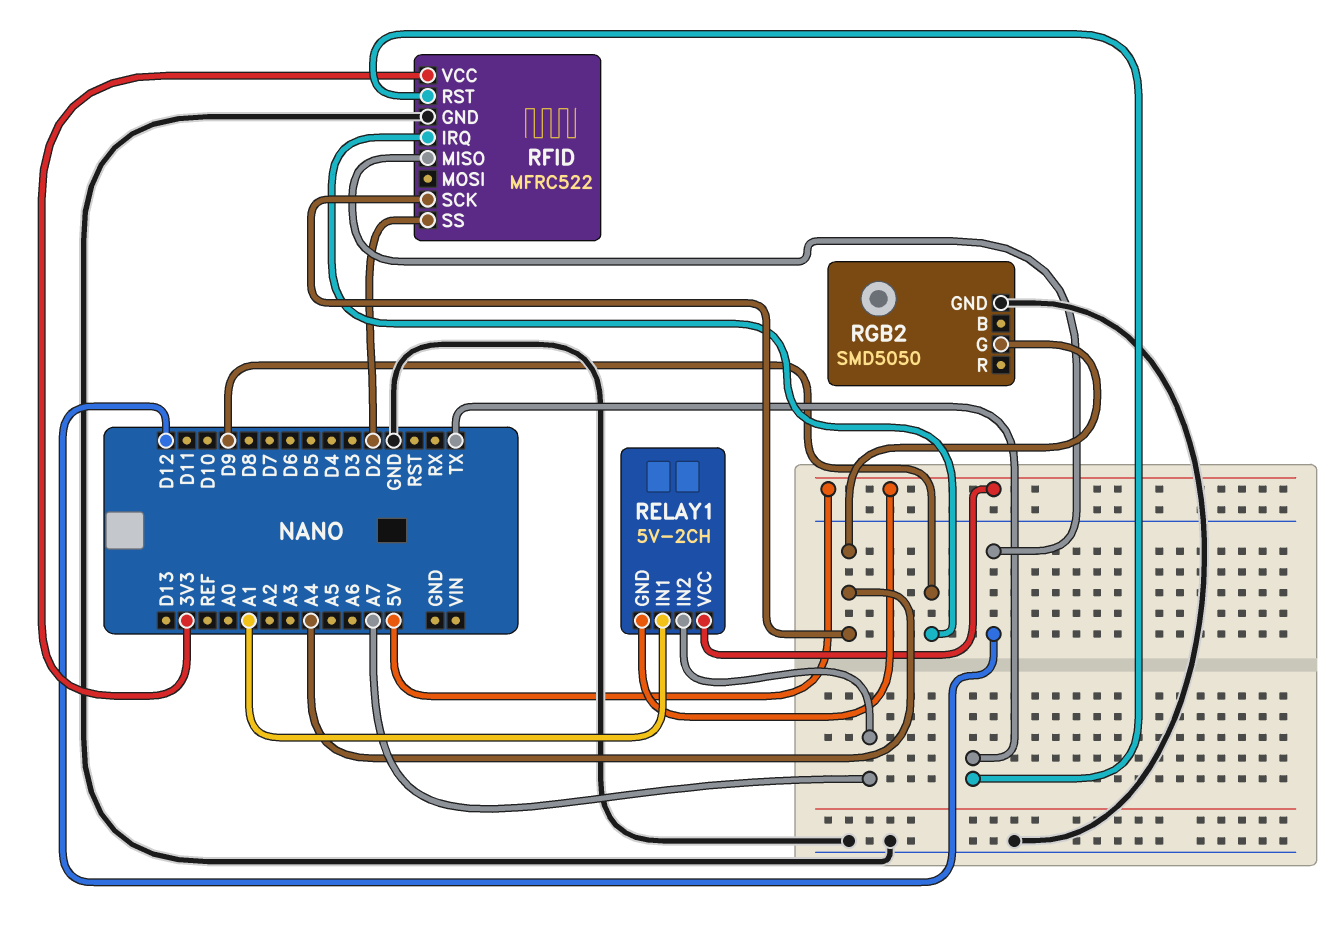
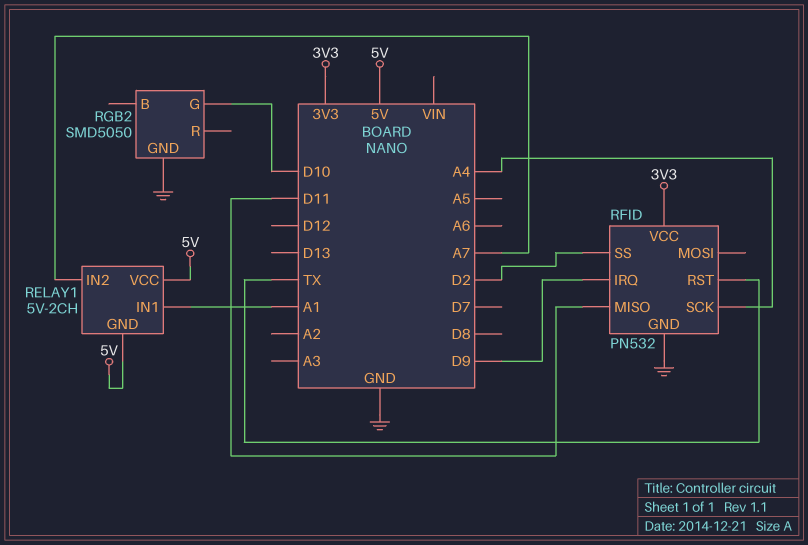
RFID: MFRC522 -> PN532
RFID pin MISO: D12 -> D11
RGB2 pin G: A4 -> D10

